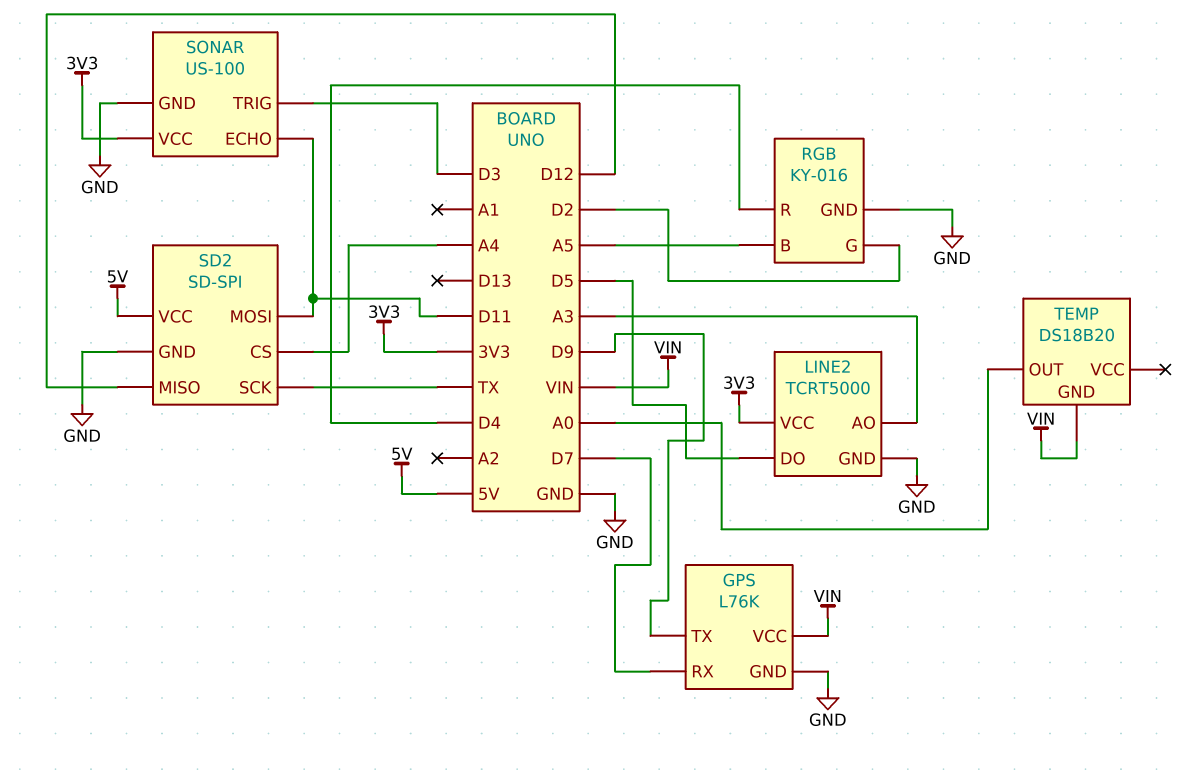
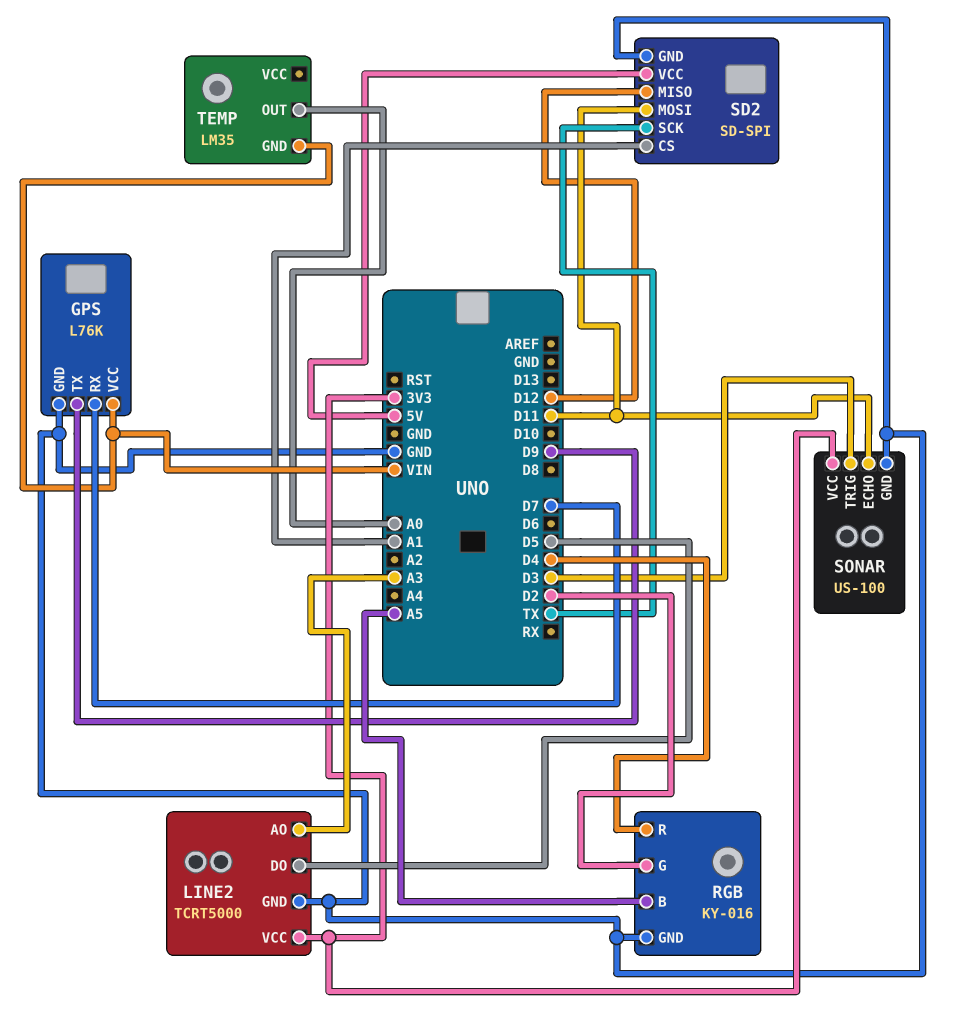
SD2 pin CS: A4 -> A1
TEMP: DS18B20 -> LM35

